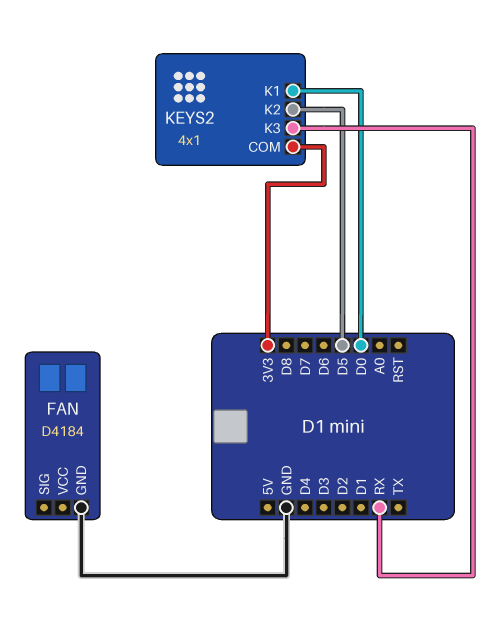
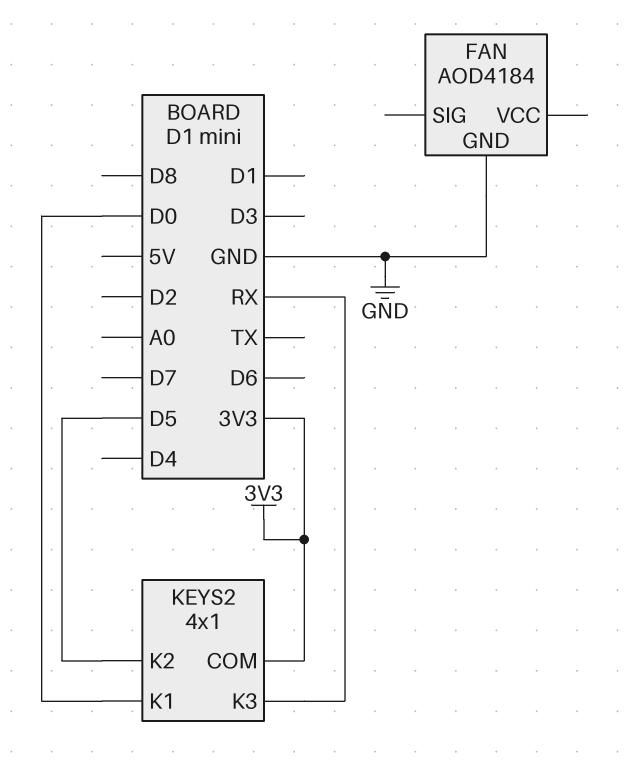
FAN: D4184 -> AOD4184

